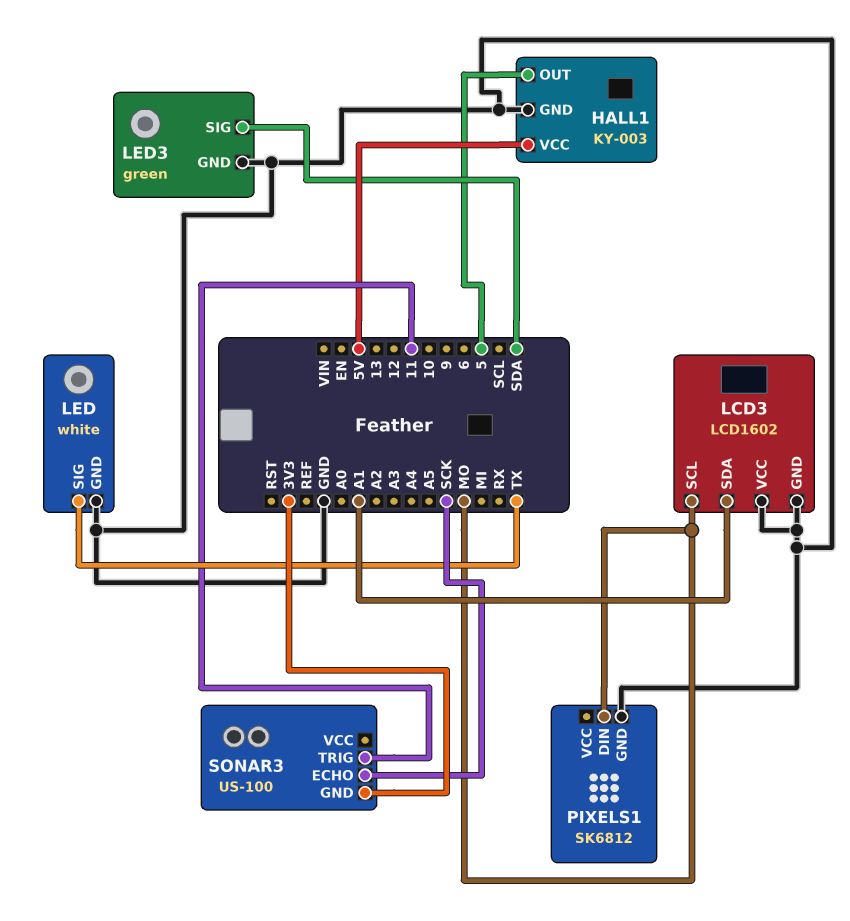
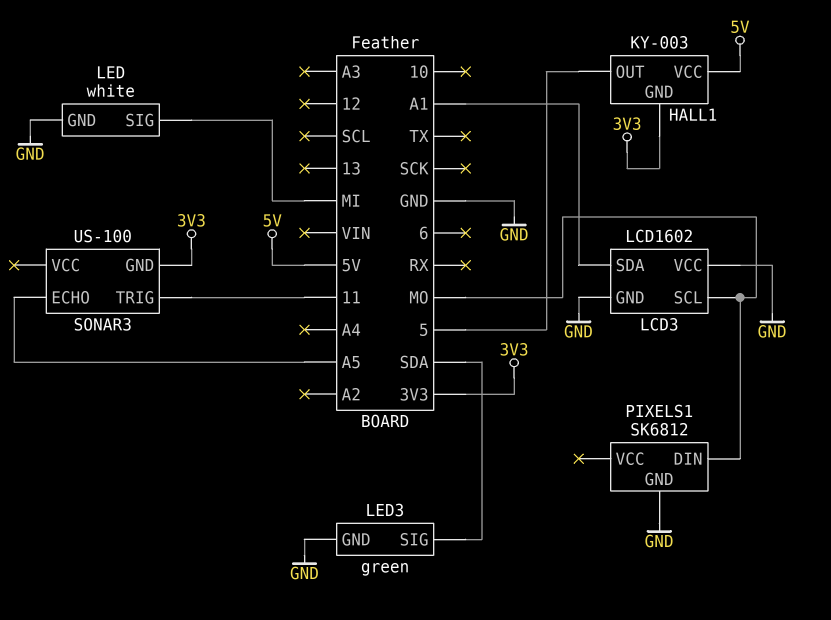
HALL1 pin GND: GND -> 3V3
LED pin SIG: TX -> MI
SONAR3 pin ECHO: SCK -> A5

